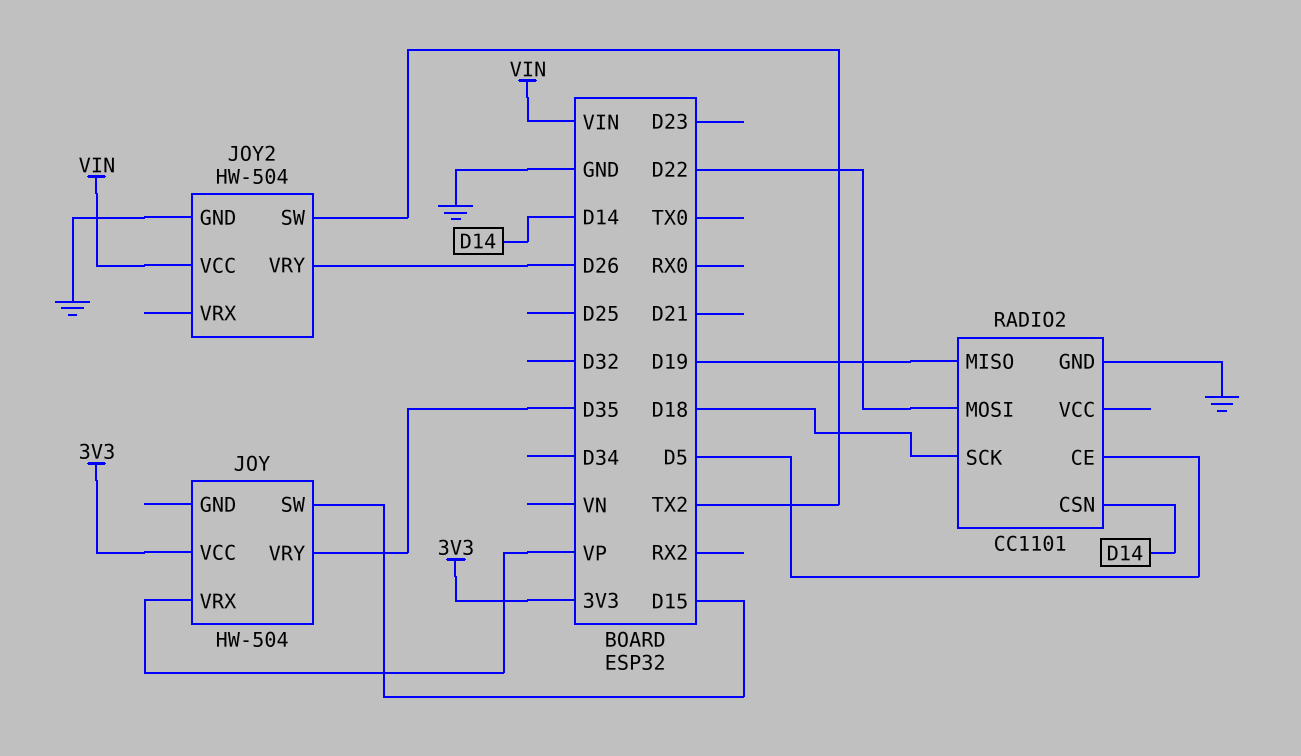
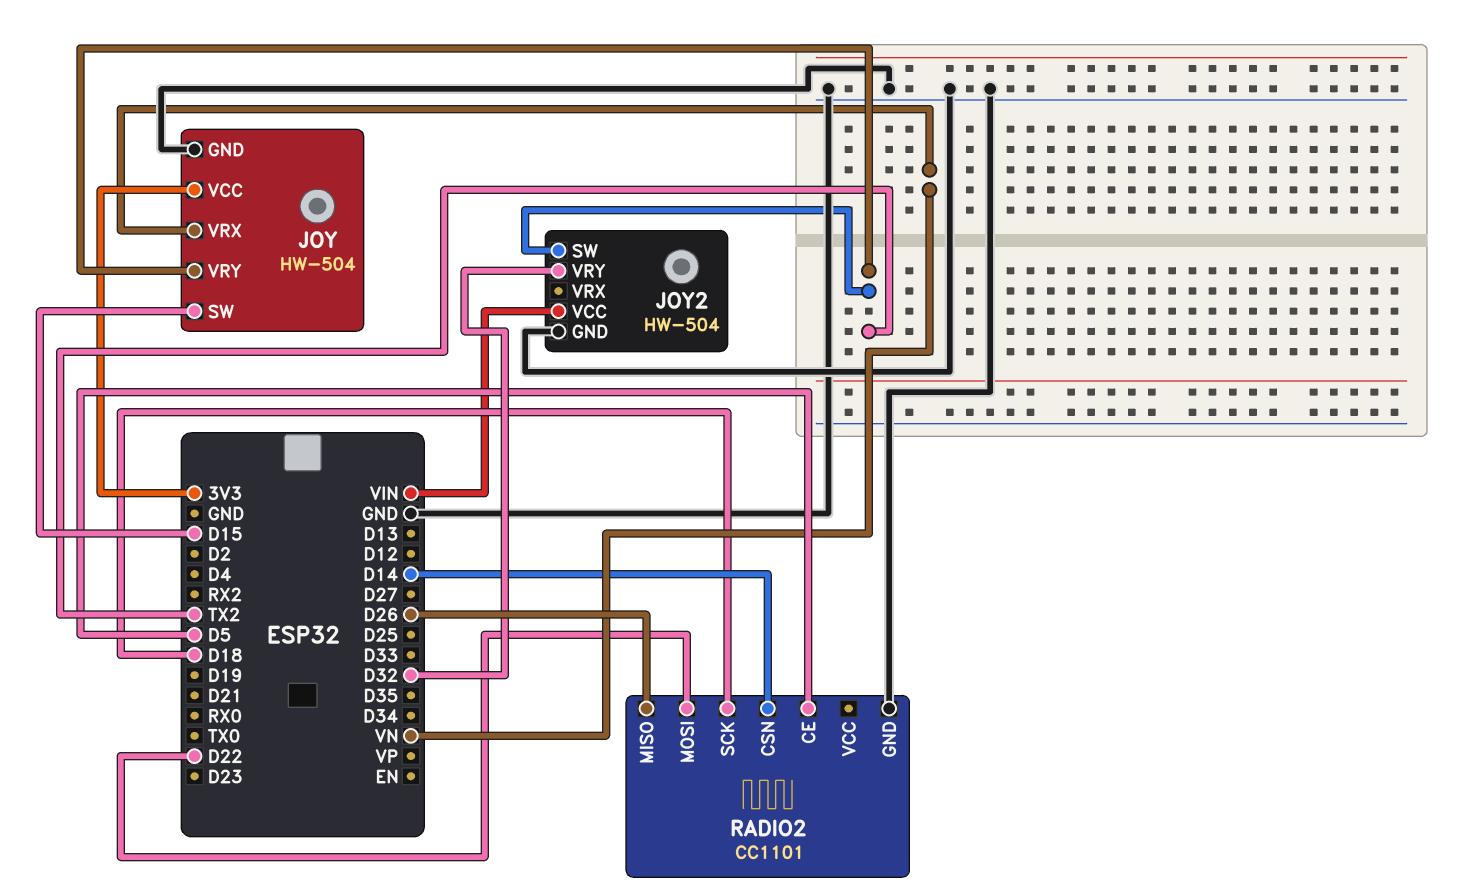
JOY pin GND: none -> GND
JOY pin VRX: VP -> VN
JOY pin VRY: D35 -> TX2
JOY2 pin VRY: D26 -> D32
RADIO2 pin MISO: D19 -> D26

